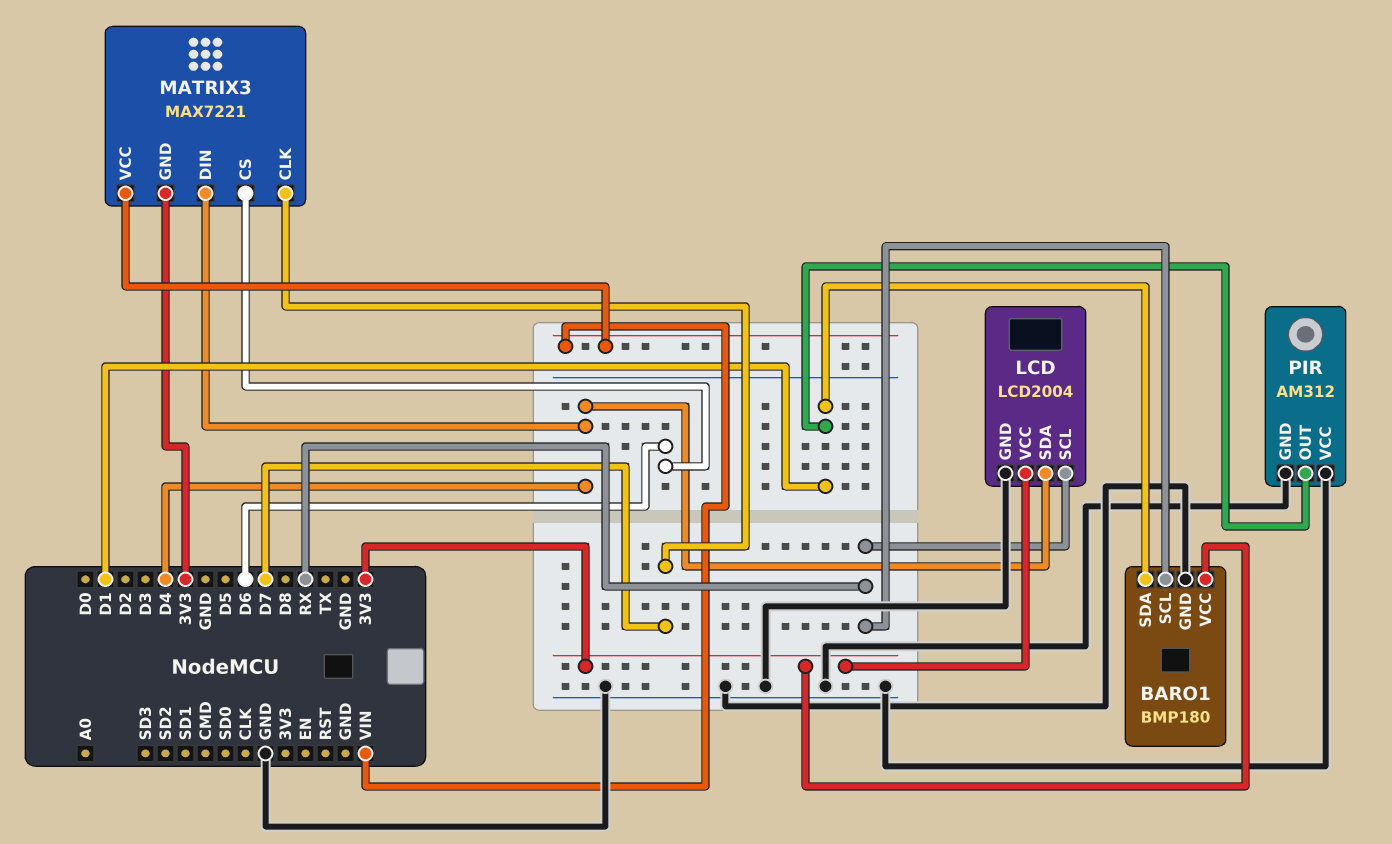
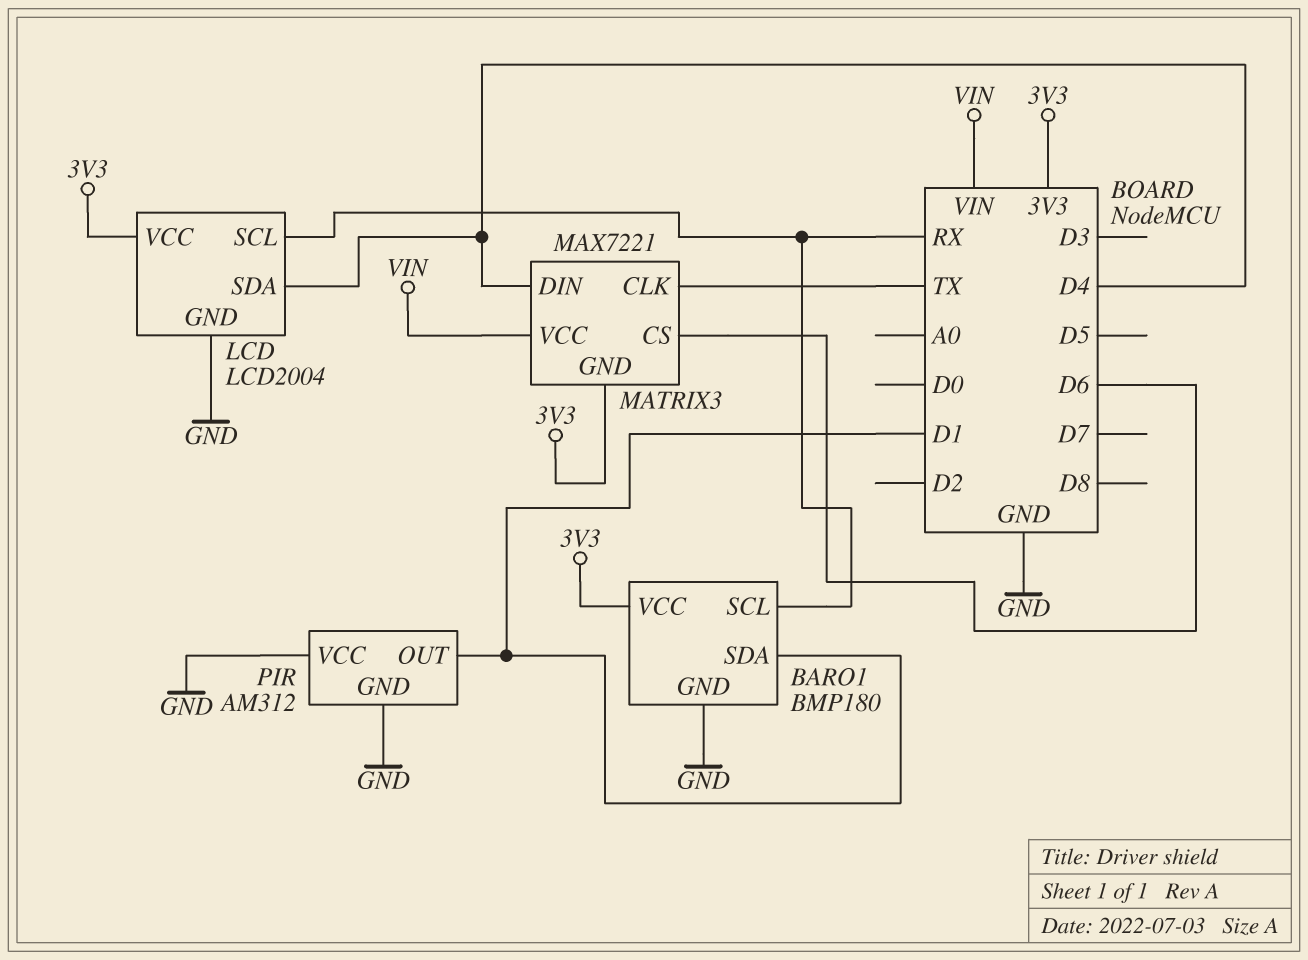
MATRIX3 pin CLK: D7 -> TX

